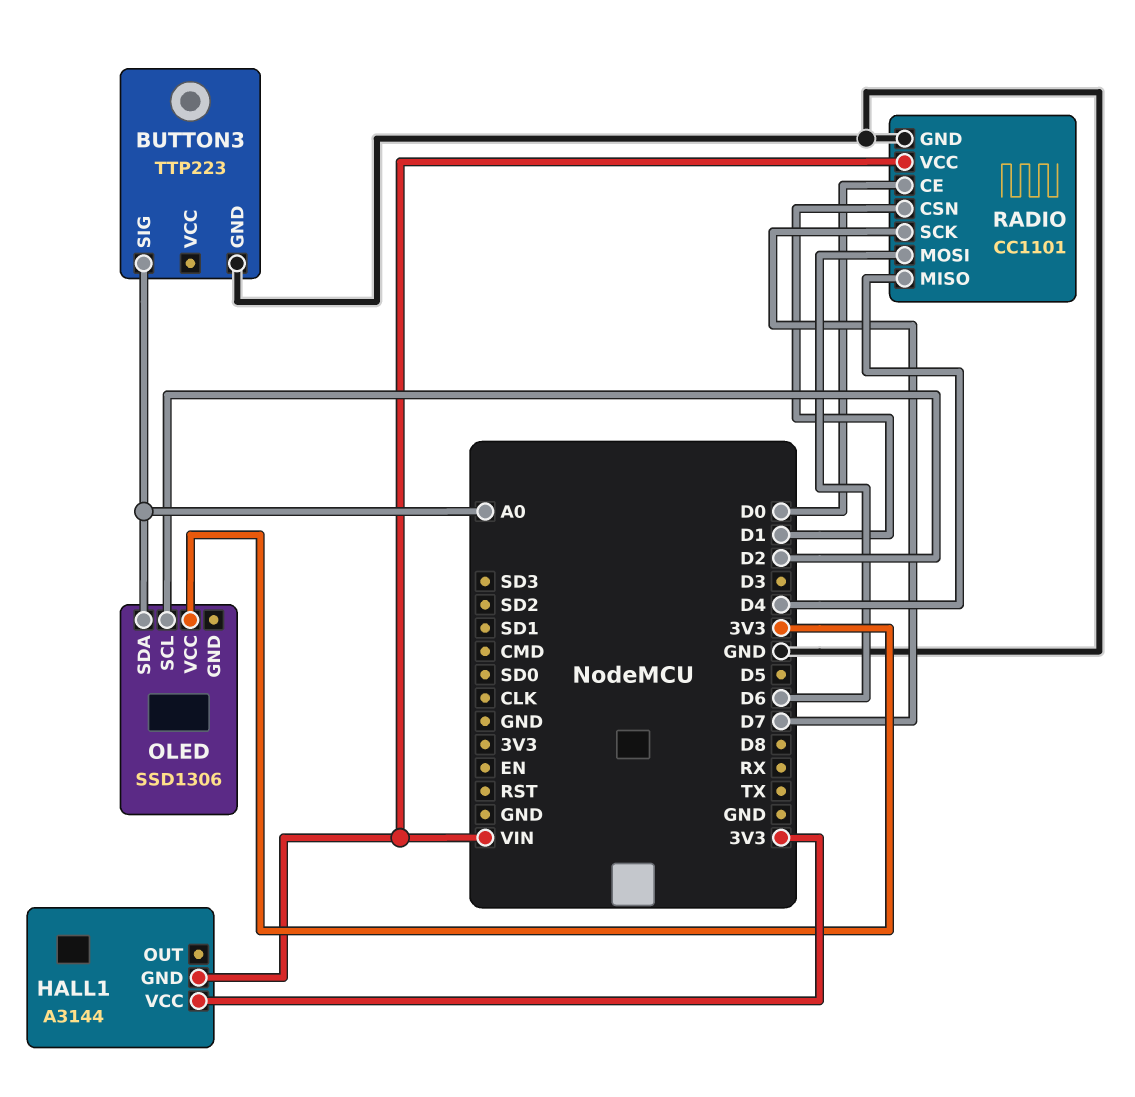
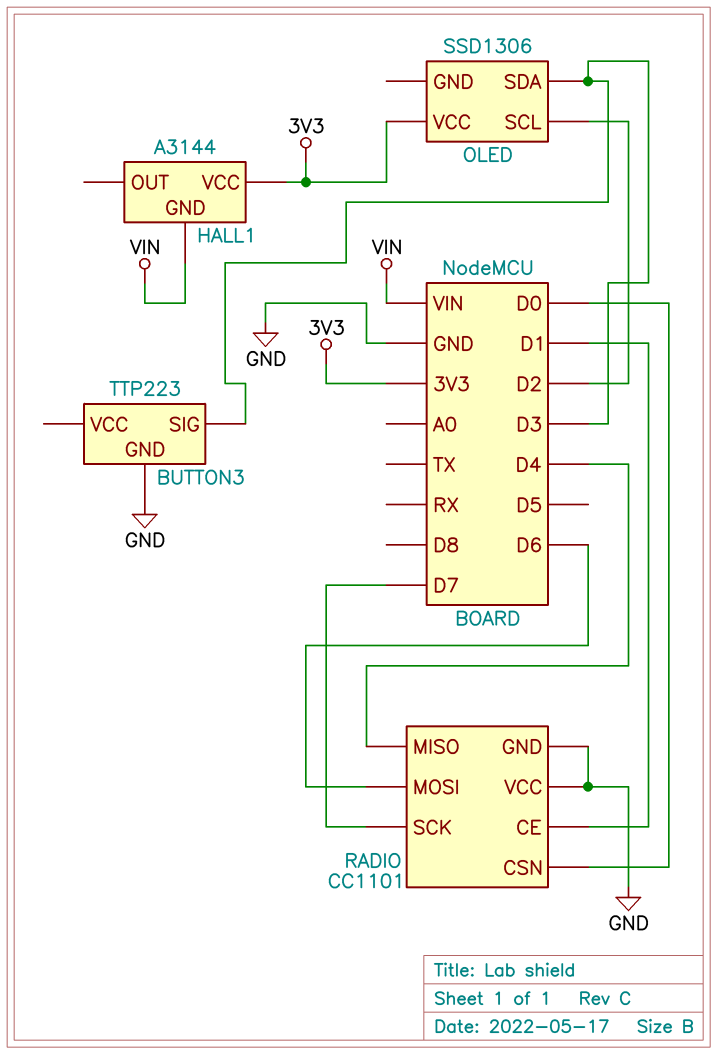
BUTTON3 pin SIG: A0 -> D3
OLED pin SDA: A0 -> D3
RADIO pin CE: D0 -> D1
RADIO pin CSN: D1 -> D0
RADIO pin VCC: VIN -> GND

